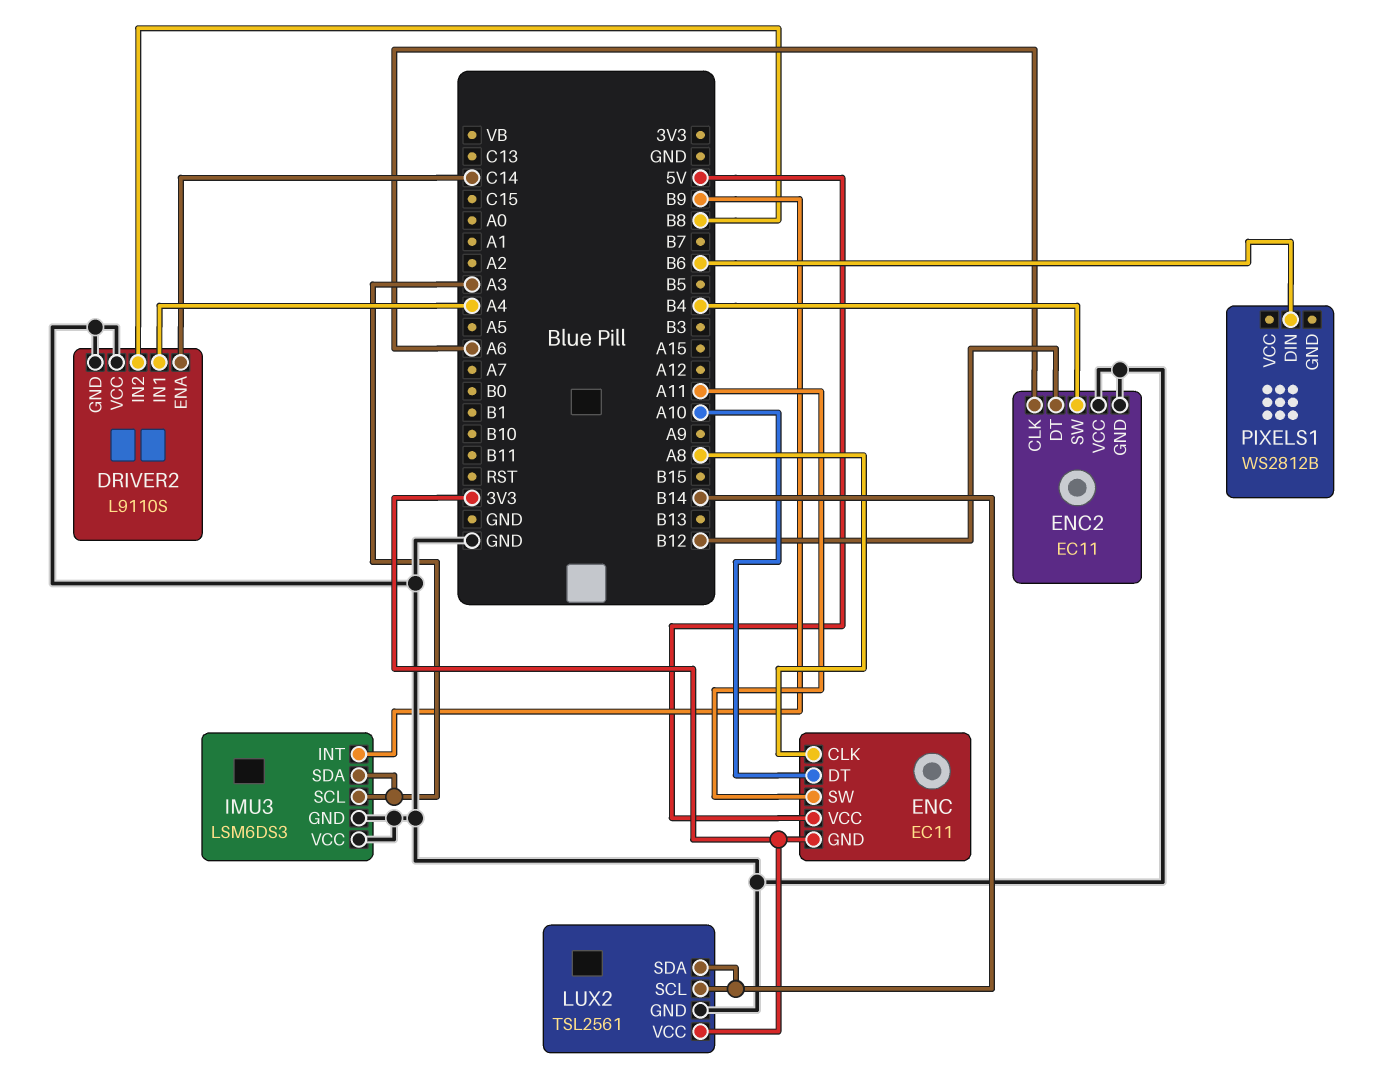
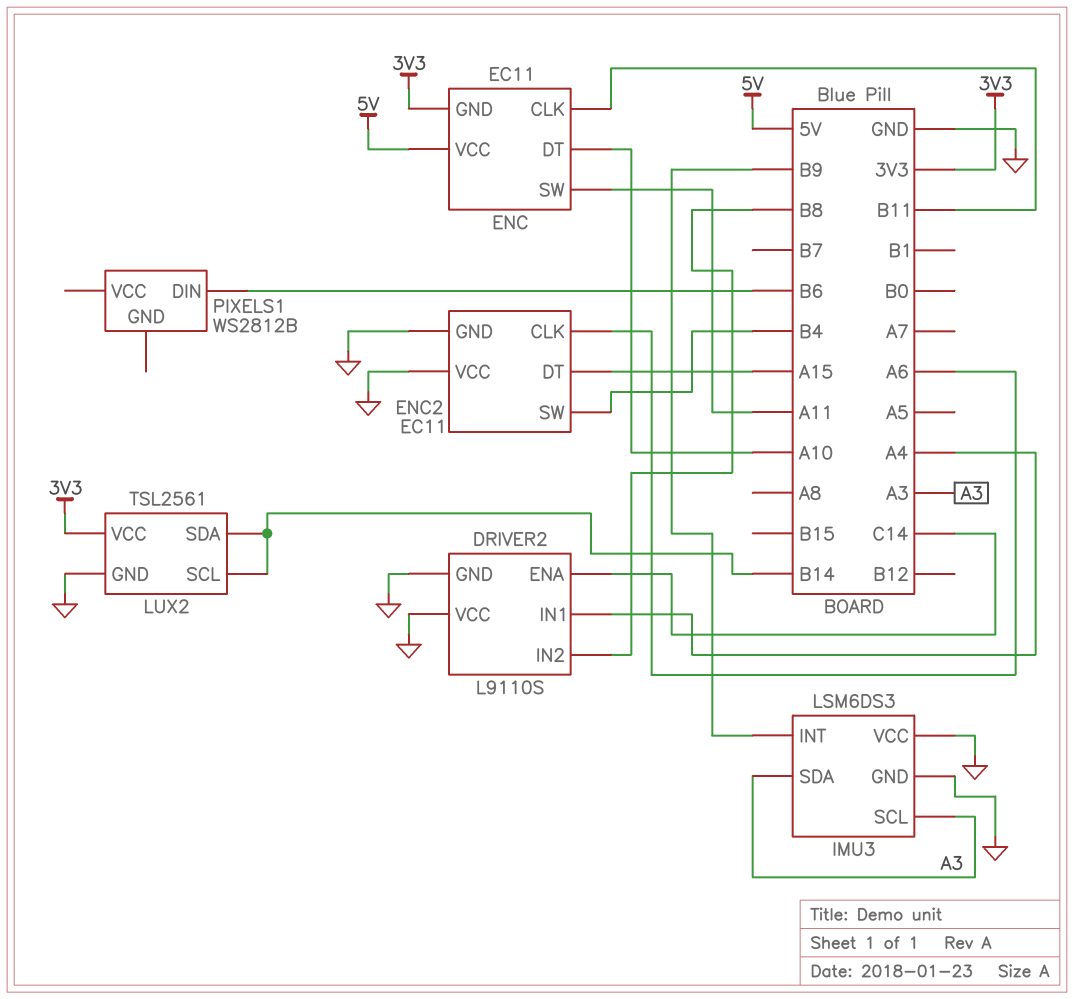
ENC pin CLK: A8 -> B11
ENC2 pin DT: B12 -> A15

